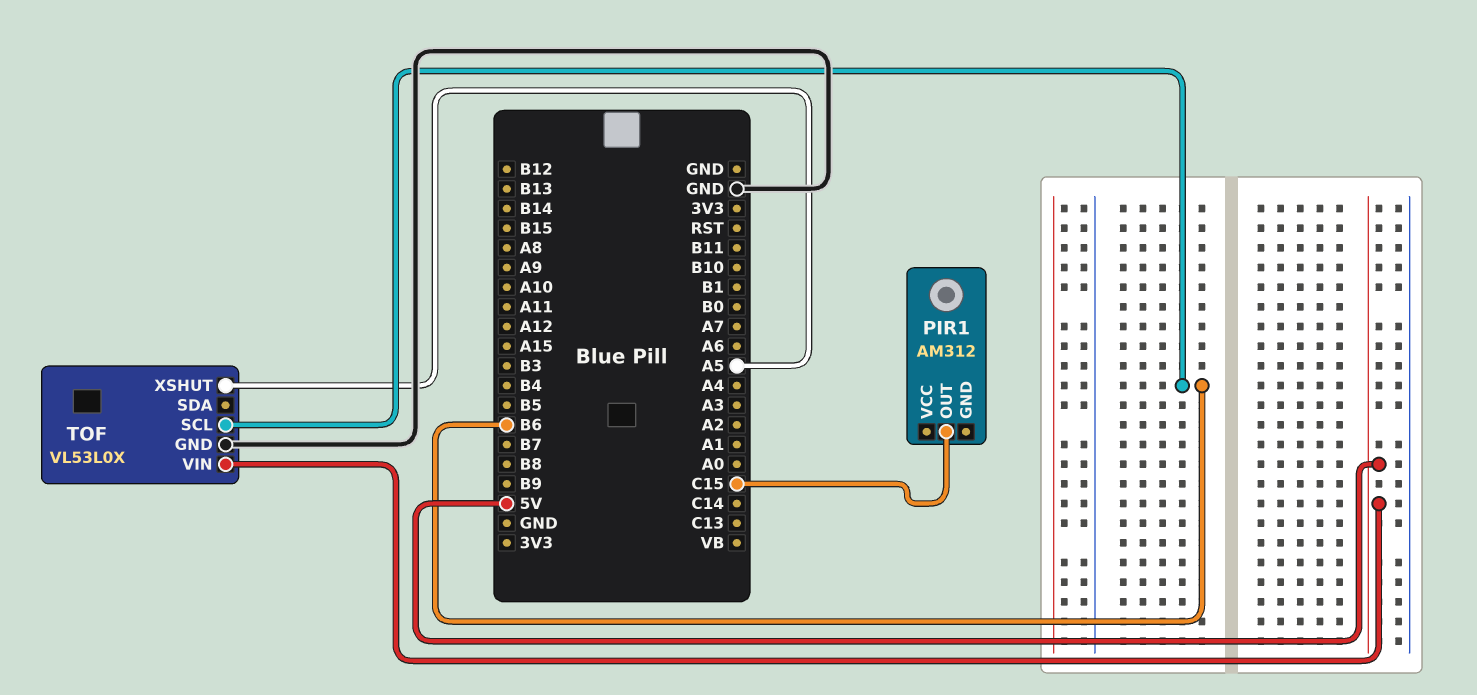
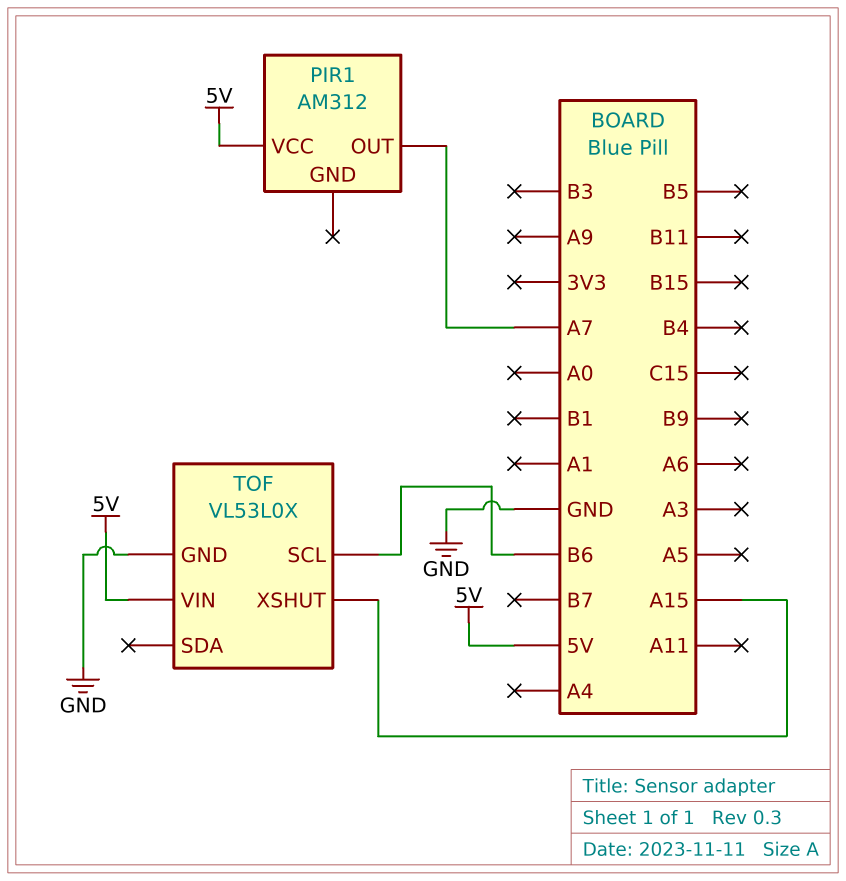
PIR1 pin OUT: C15 -> A7
PIR1 pin VCC: none -> 5V
TOF pin XSHUT: A5 -> A15

